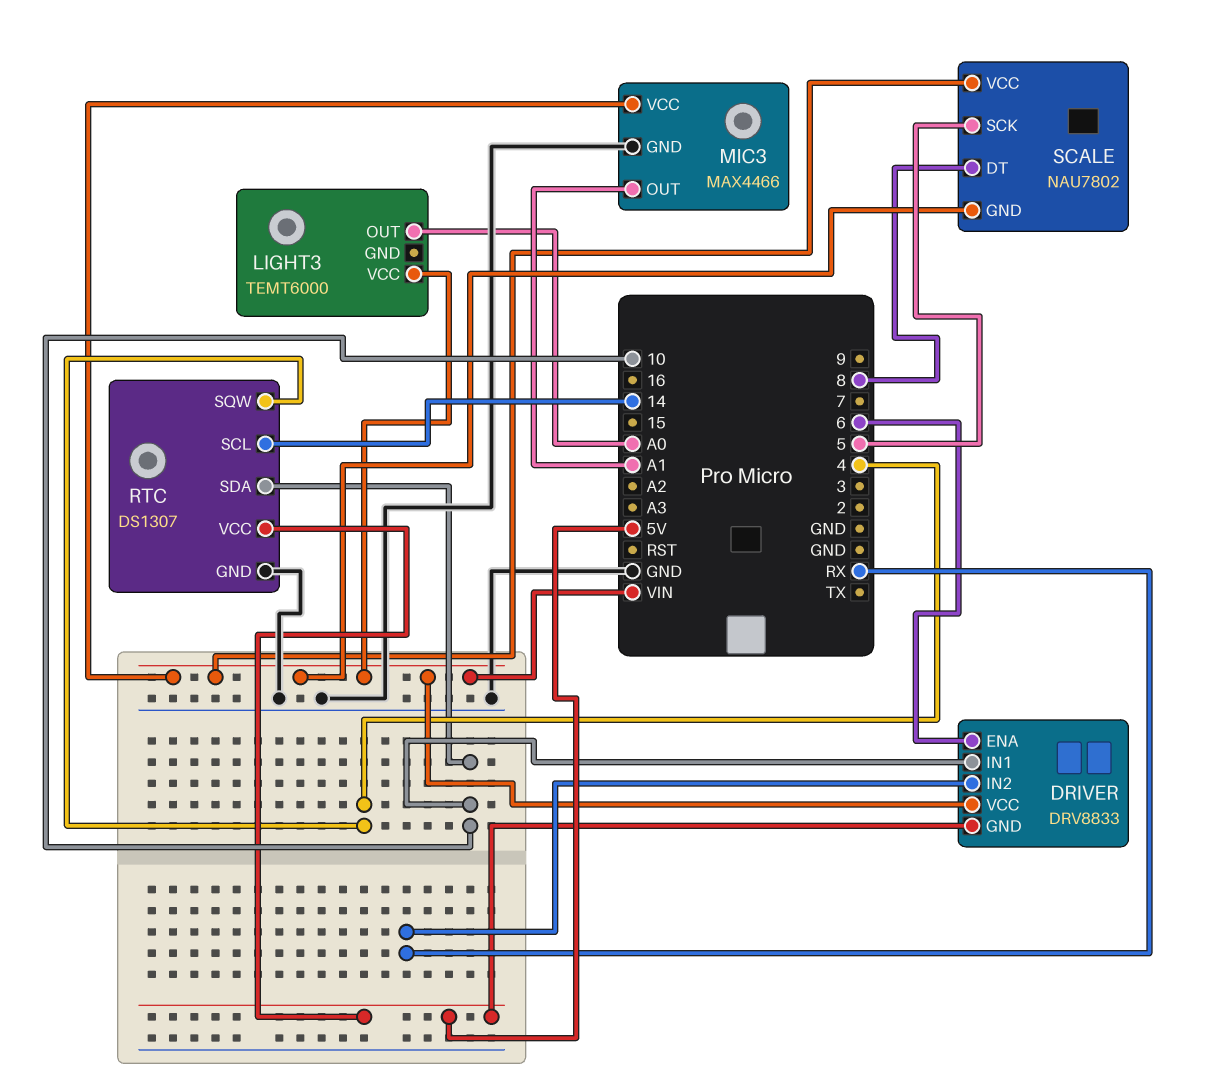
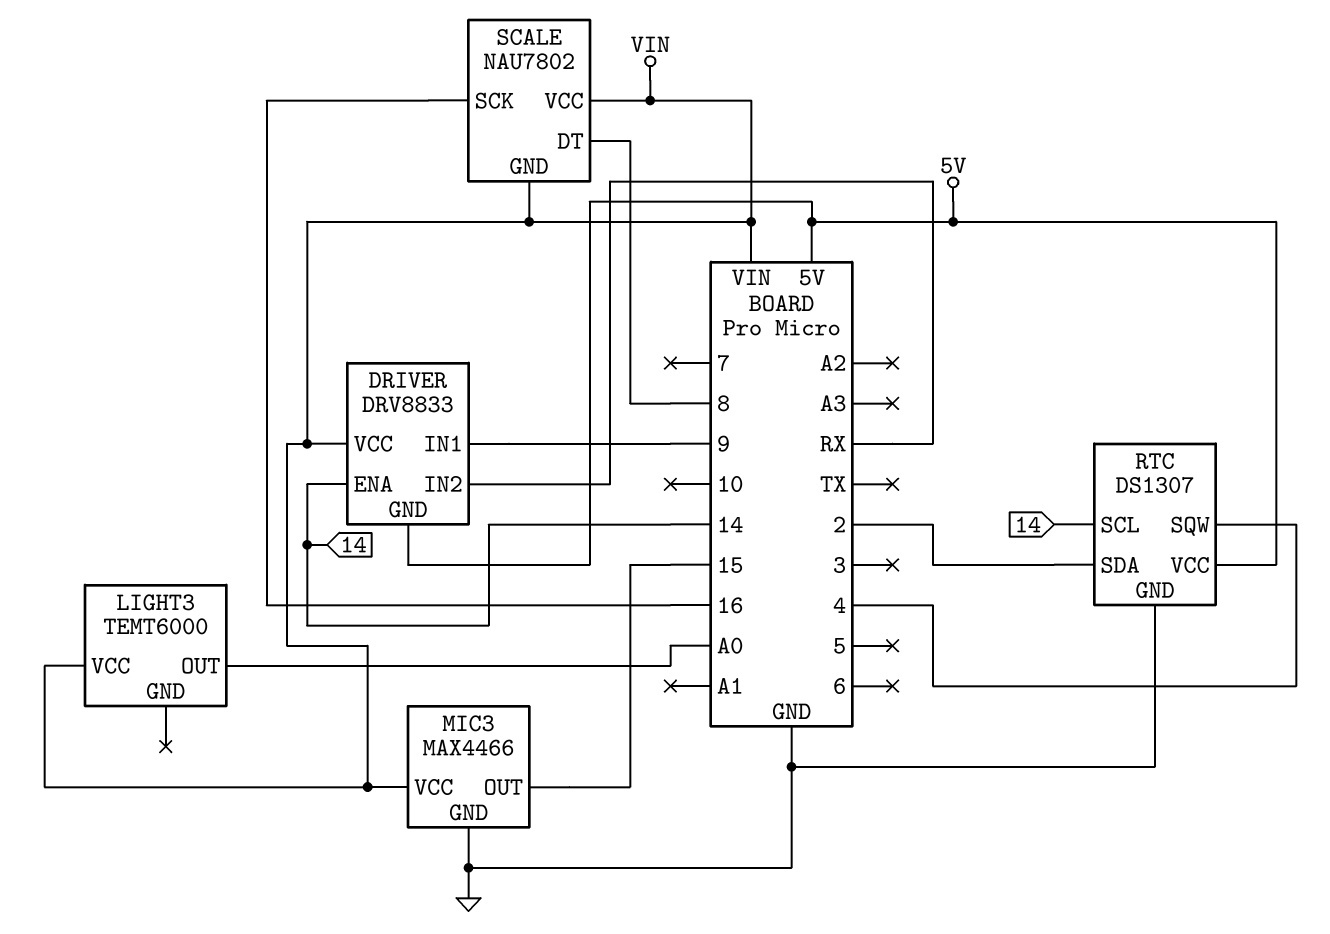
DRIVER pin ENA: 6 -> 14
DRIVER pin IN1: 10 -> 9
MIC3 pin OUT: A1 -> 15
RTC pin SDA: 10 -> 2
SCALE pin SCK: 5 -> 16

